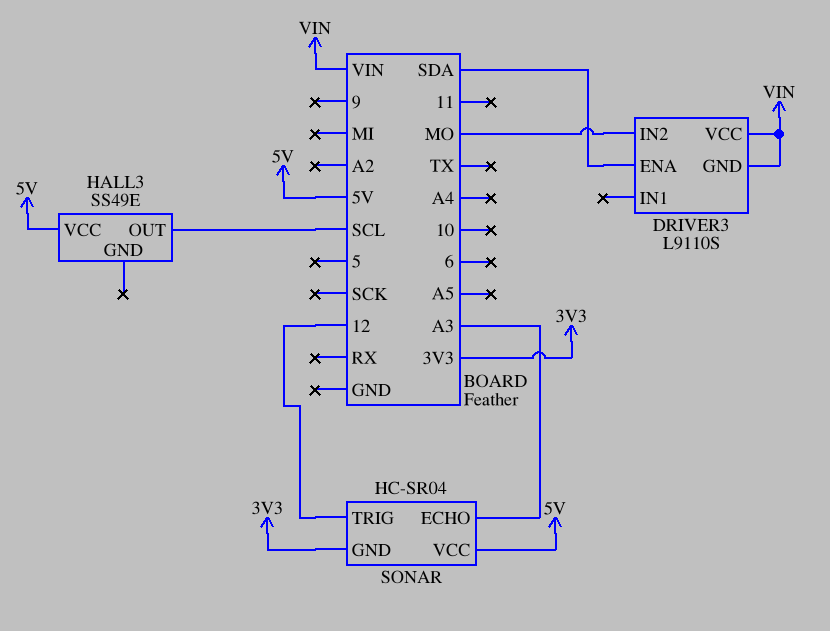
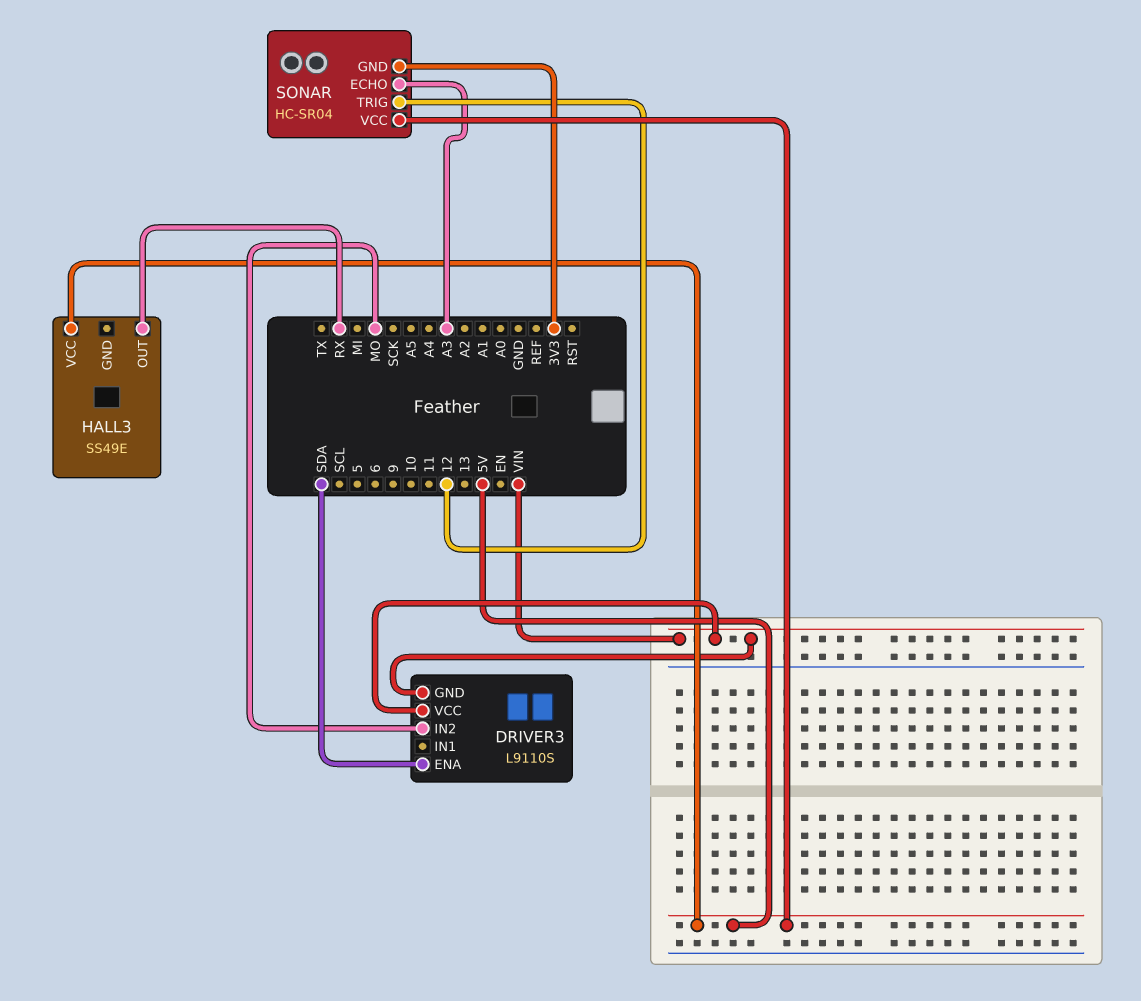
HALL3 pin OUT: SCL -> RX

